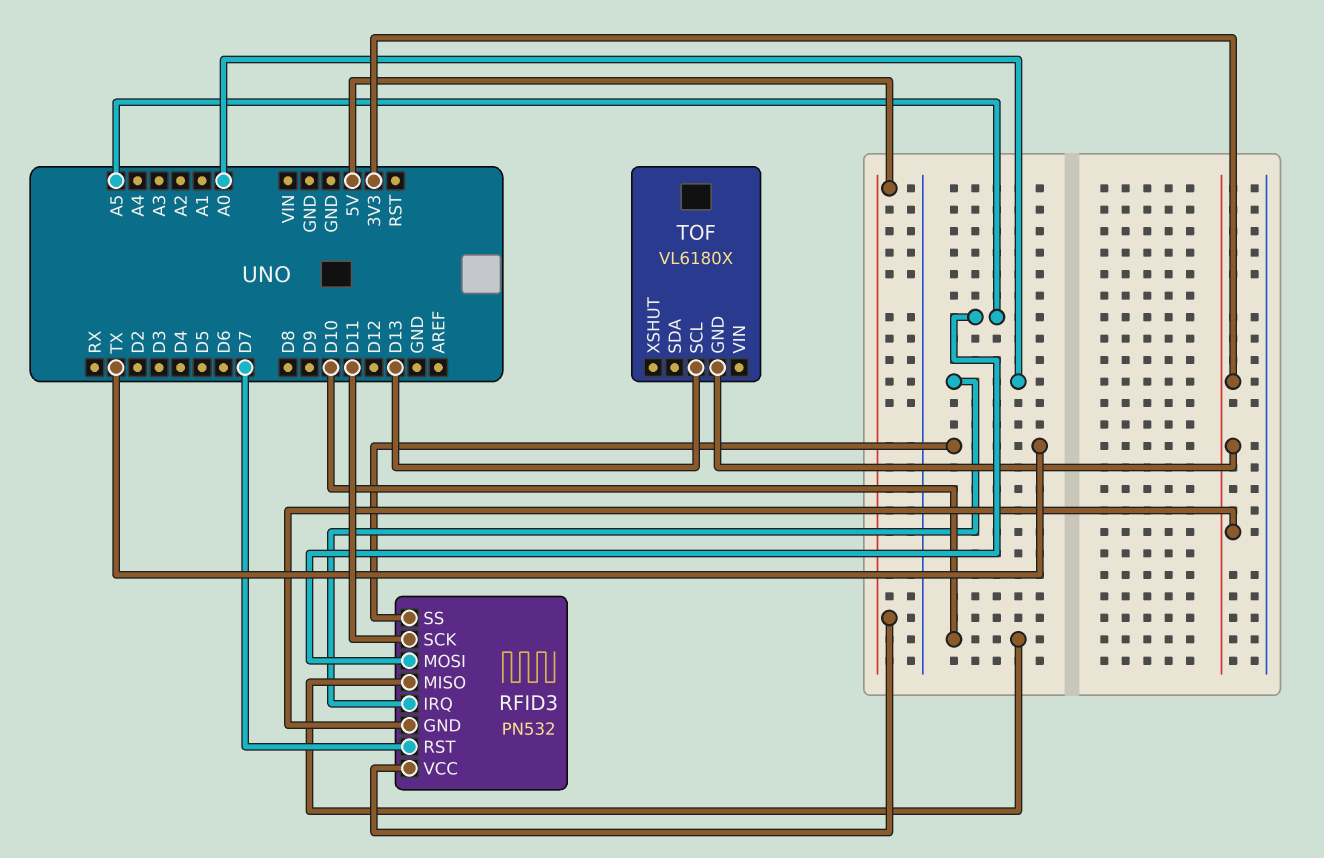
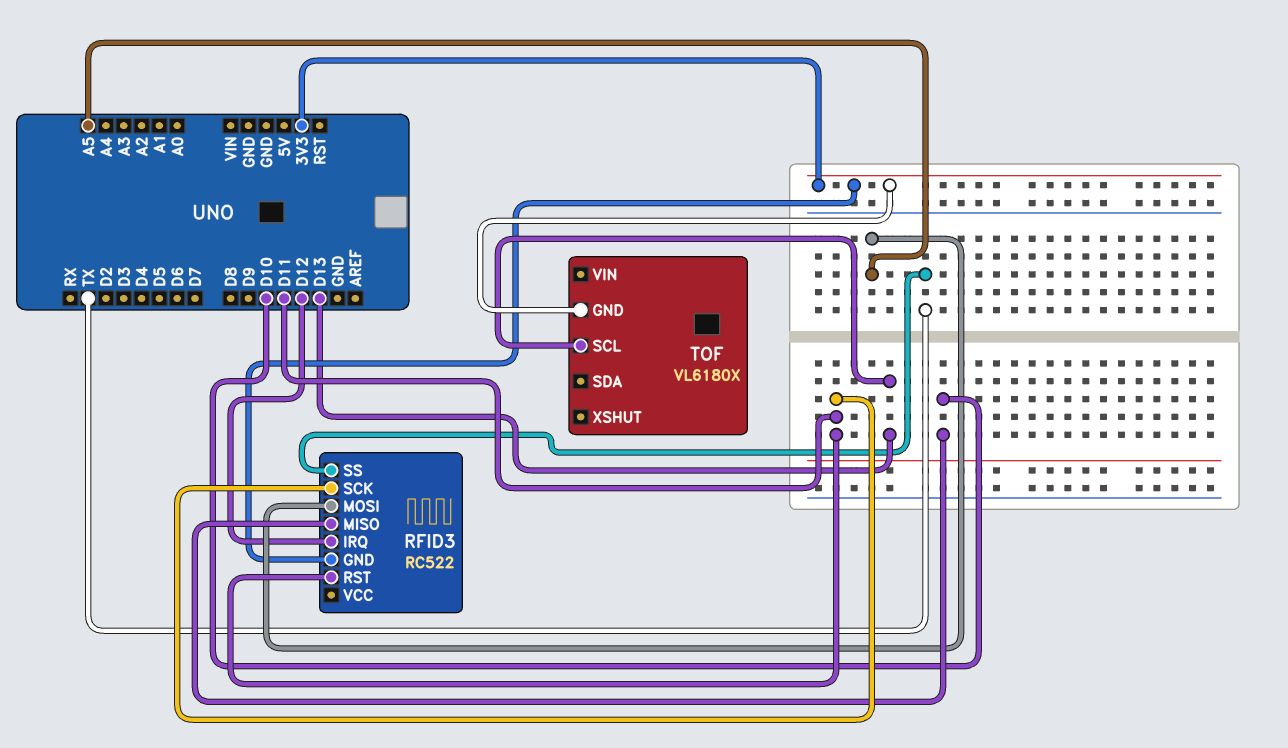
RFID3: PN532 -> RC522
RFID3 pin IRQ: A0 -> D12
RFID3 pin RST: D7 -> D11
RFID3 pin VCC: 5V -> none

